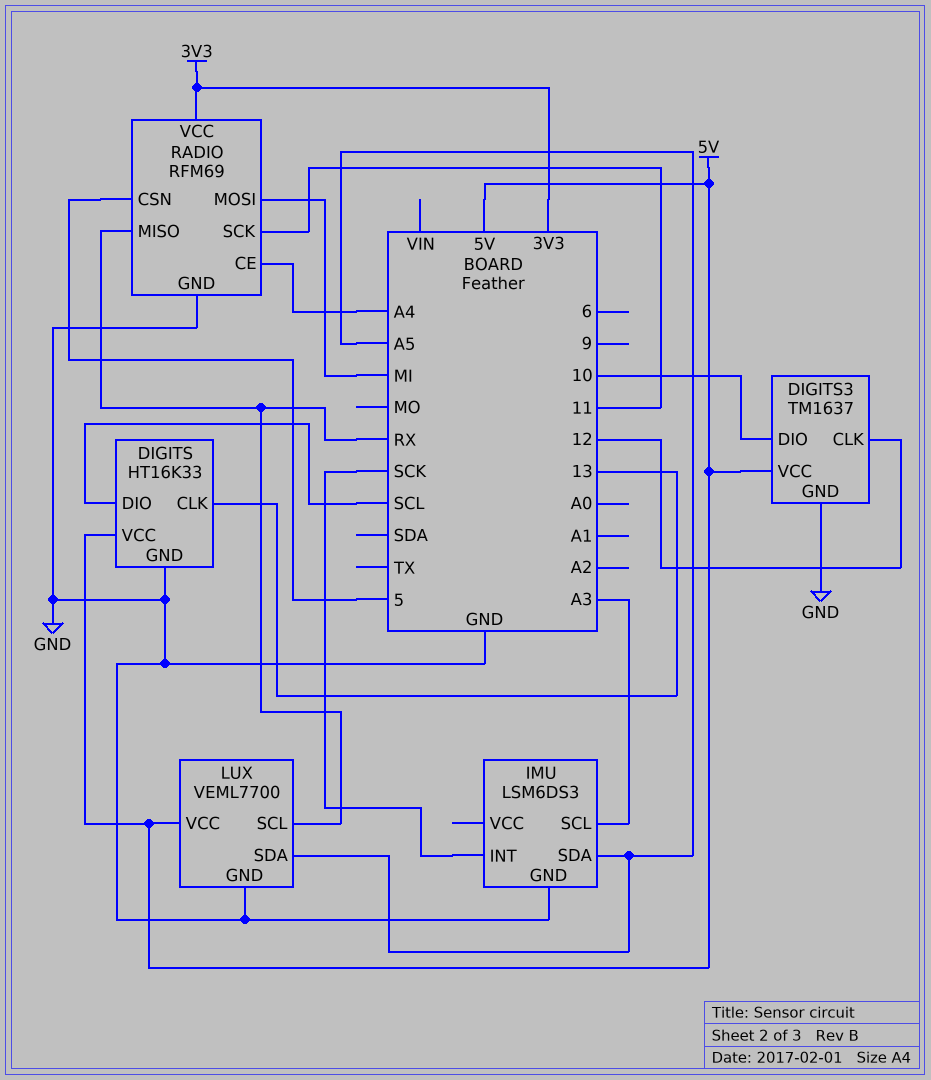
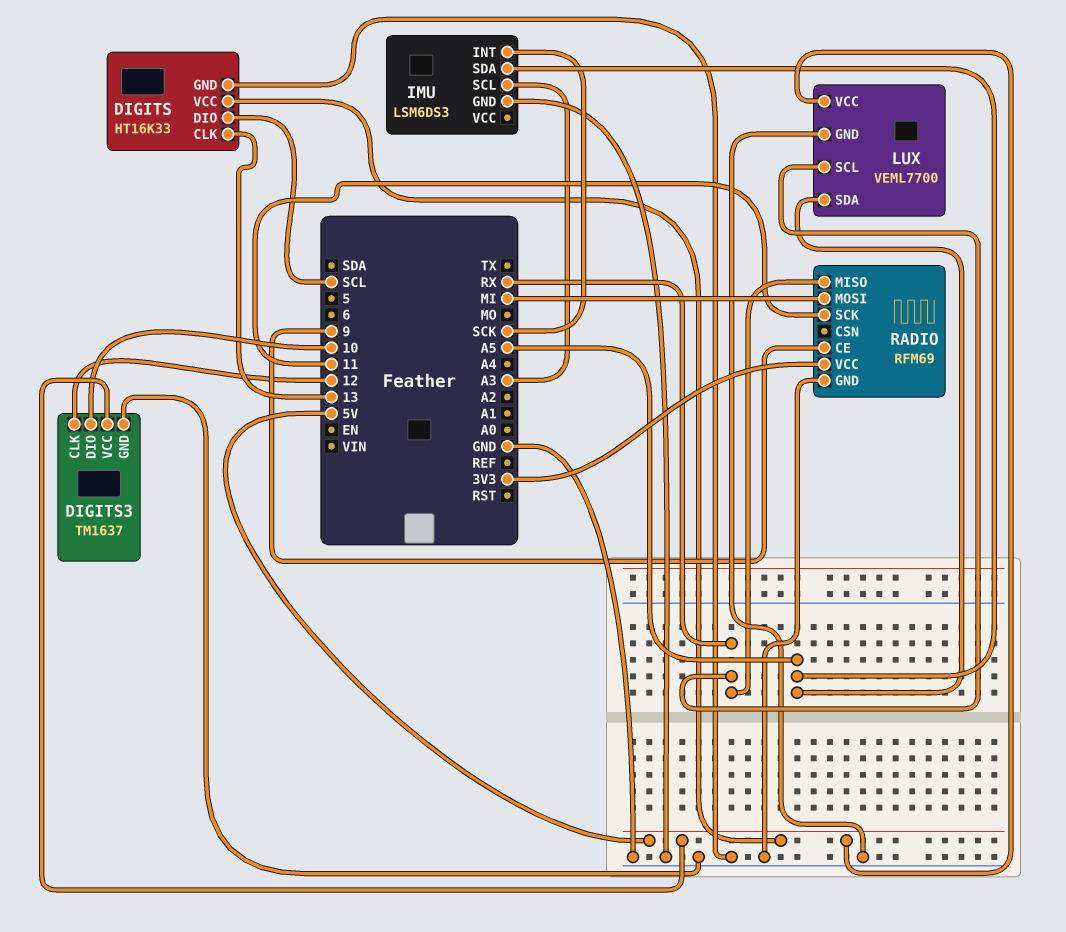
RADIO pin CE: A4 -> 9
RADIO pin CSN: 5 -> none

